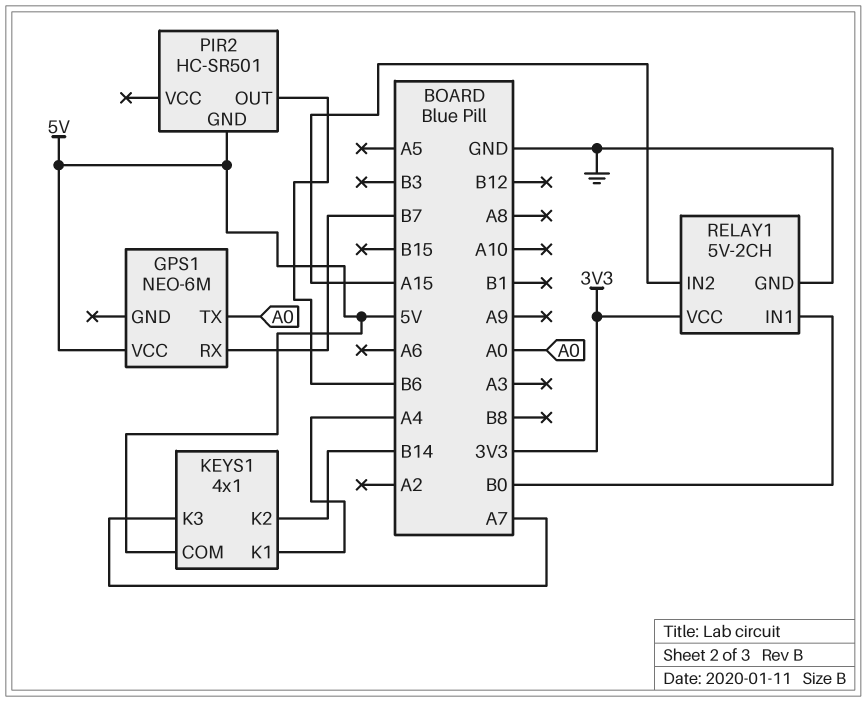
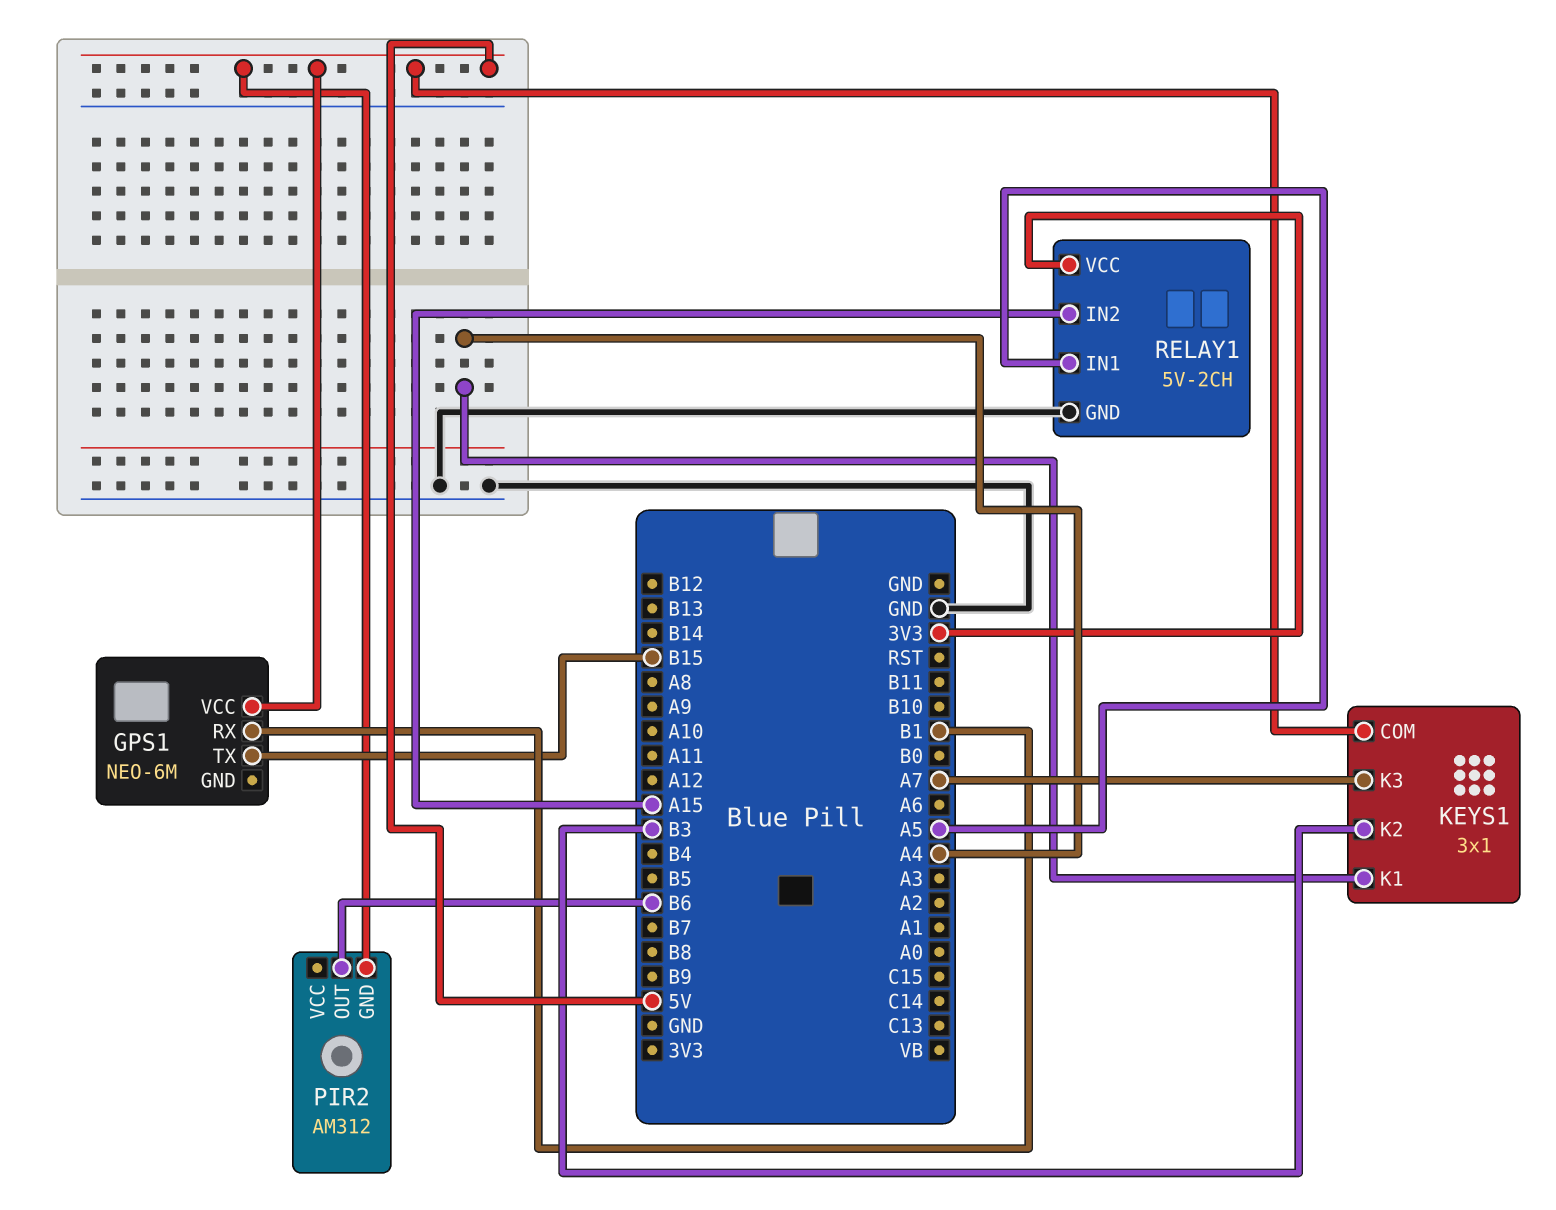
GPS1 pin RX: B7 -> B1
GPS1 pin TX: A0 -> B15
KEYS1: 4x1 -> 3x1
KEYS1 pin K2: B14 -> B3
PIR2: HC-SR501 -> AM312
RELAY1 pin IN1: B0 -> A5

